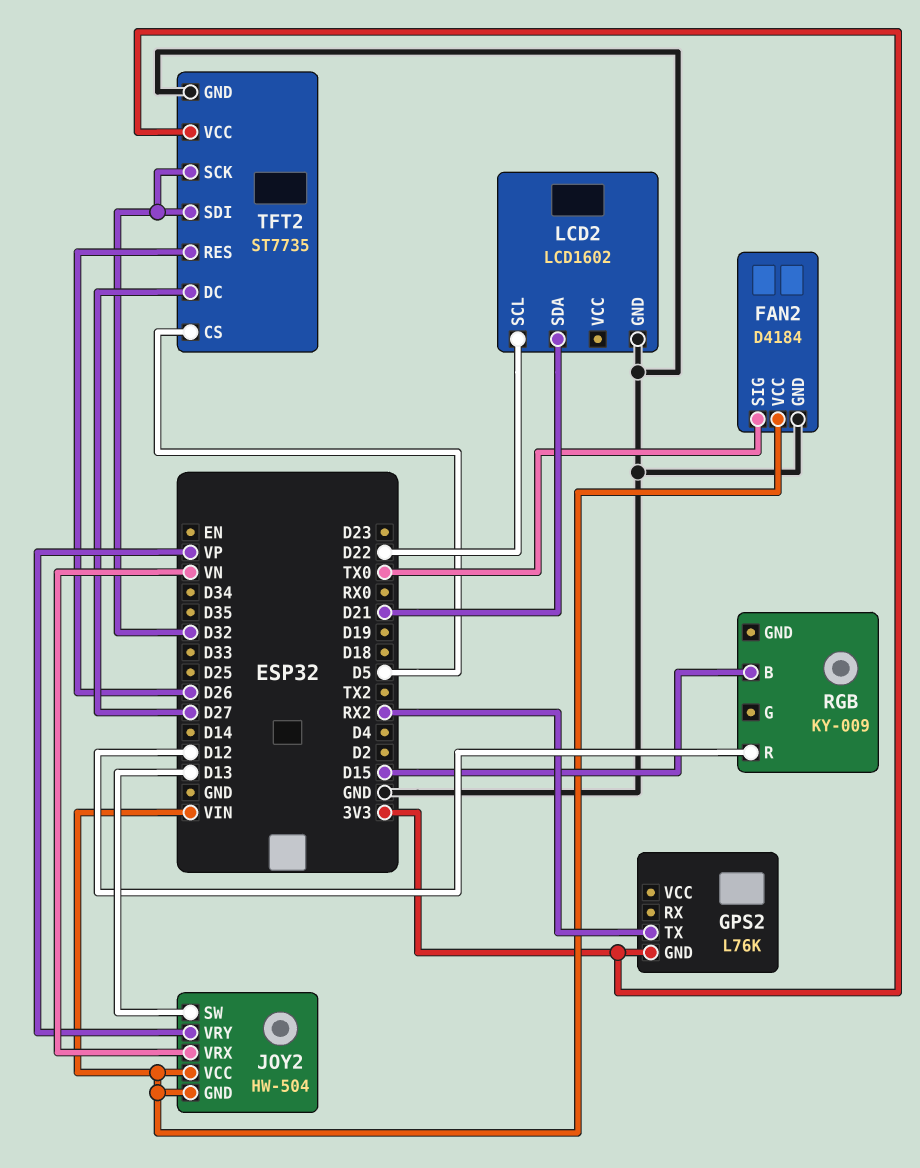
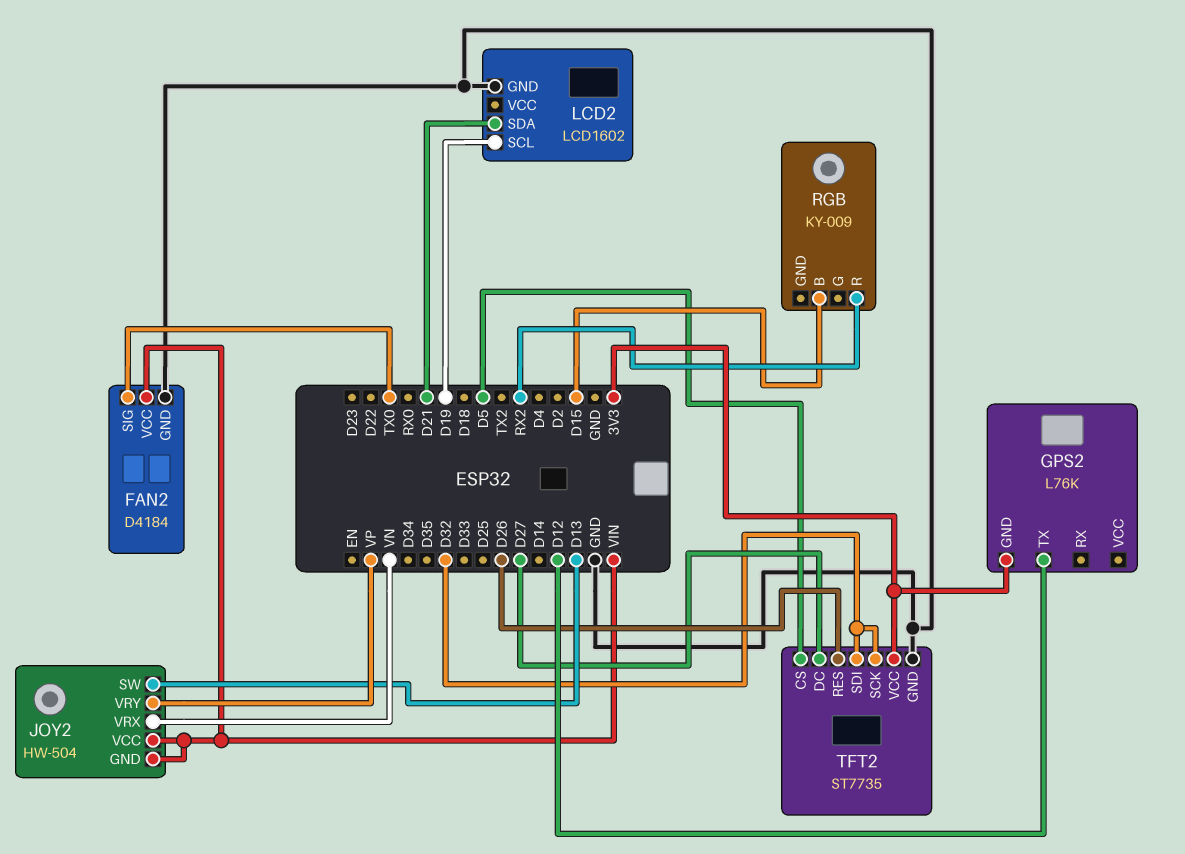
GPS2 pin TX: RX2 -> D12
LCD2 pin SCL: D22 -> D19
RGB pin R: D12 -> RX2

